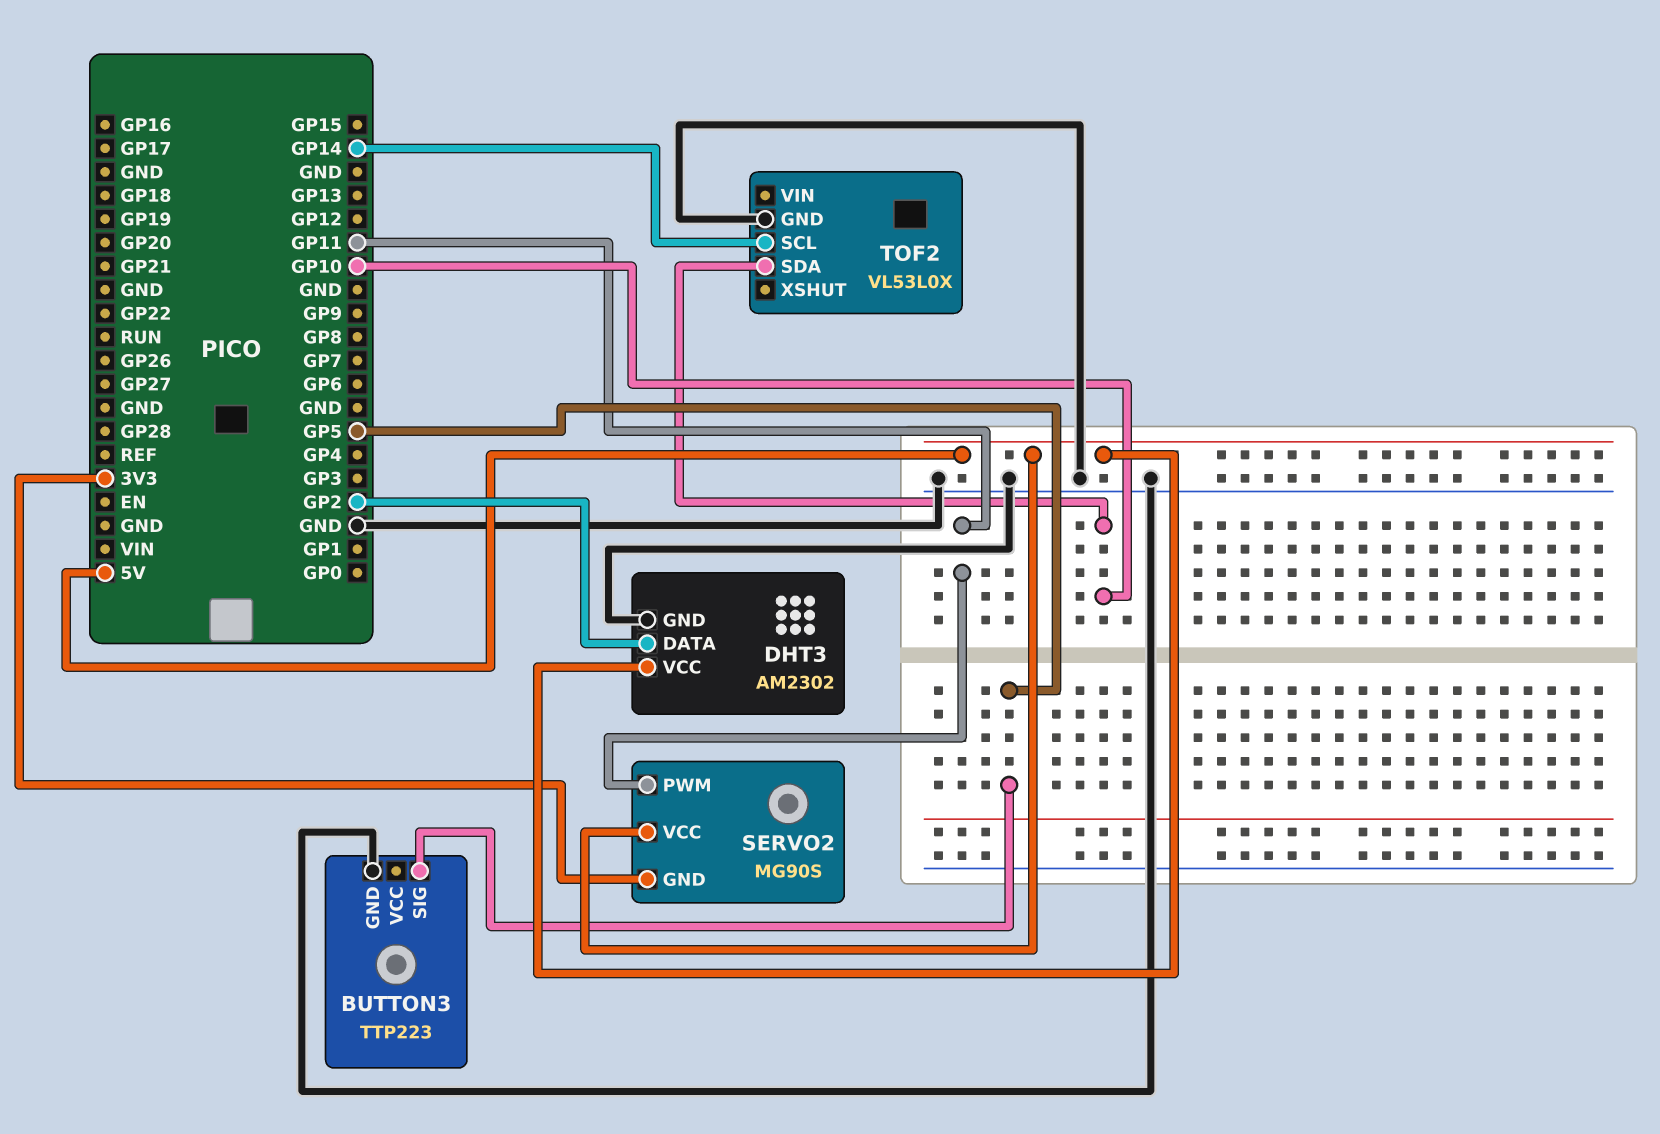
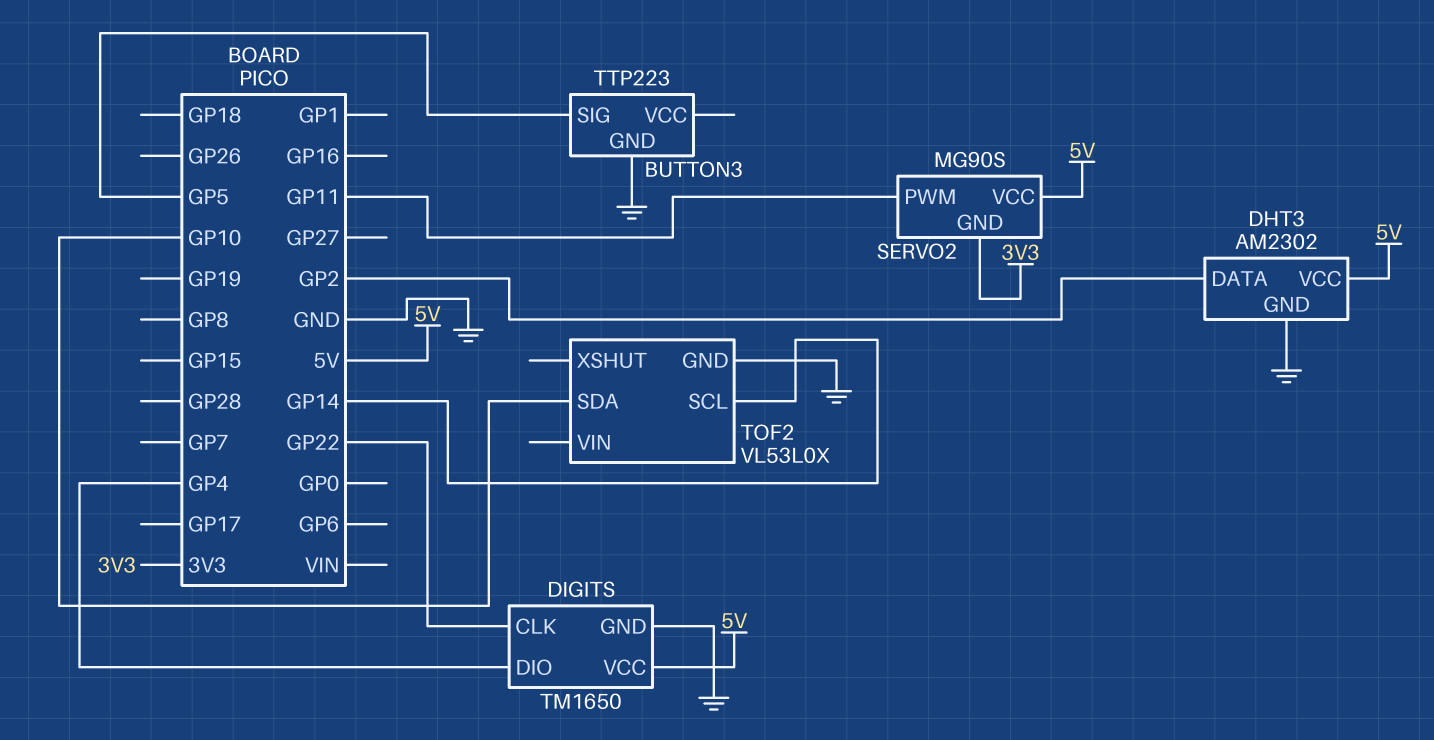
DIGITS: none -> TM1650
DIGITS pin CLK: none -> GP22
DIGITS pin DIO: none -> GP4
DIGITS pin GND: none -> GND
DIGITS pin VCC: none -> 5V

